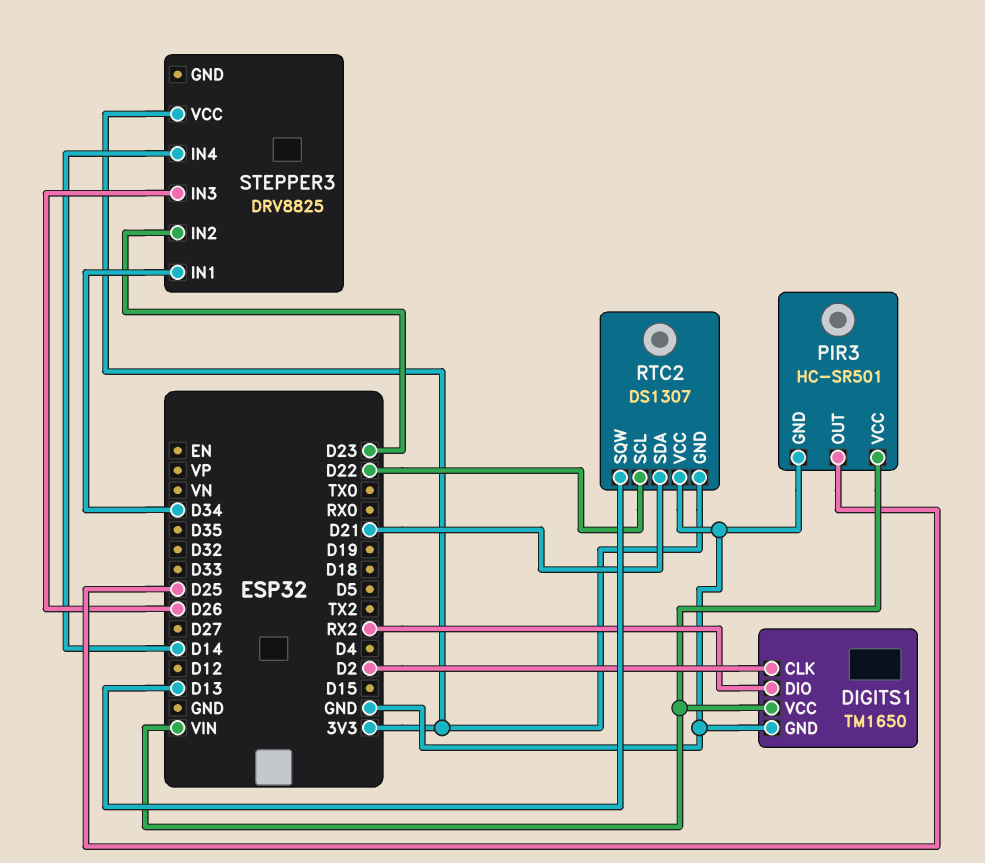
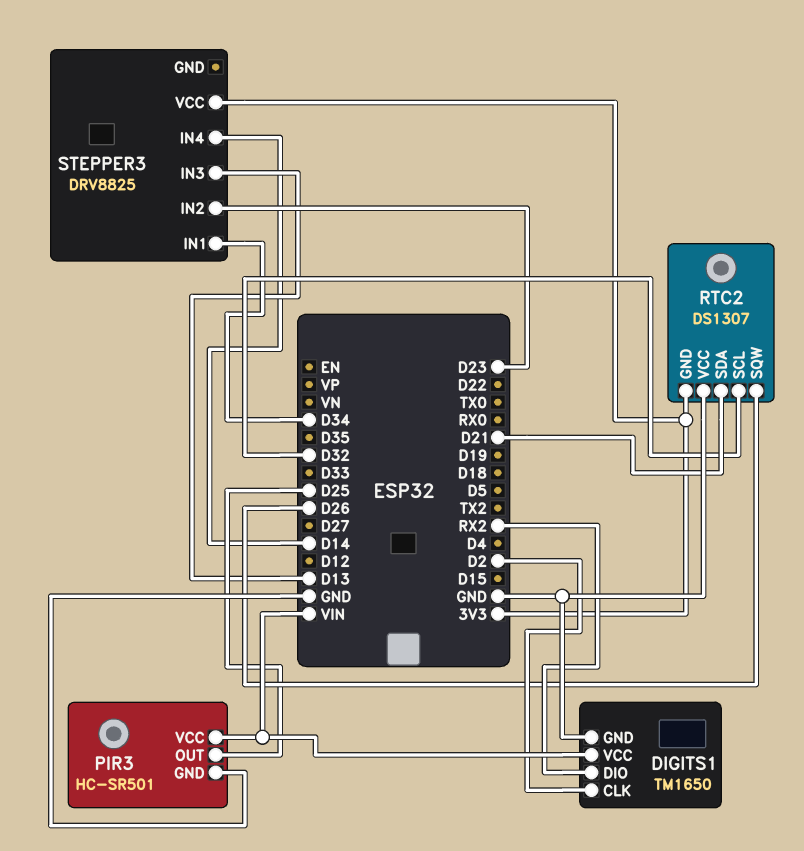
RTC2 pin SCL: D22 -> D32
RTC2 pin SQW: D13 -> D26
STEPPER3 pin IN3: D26 -> D13

